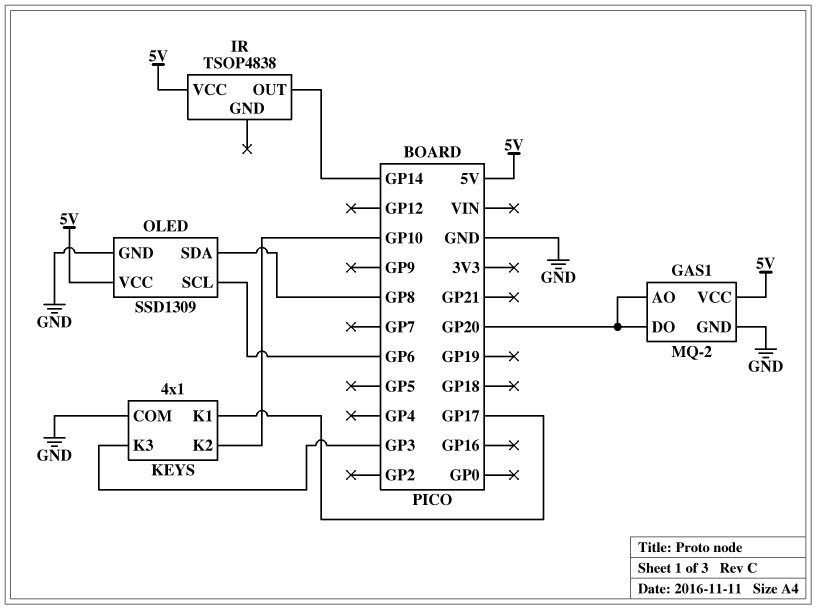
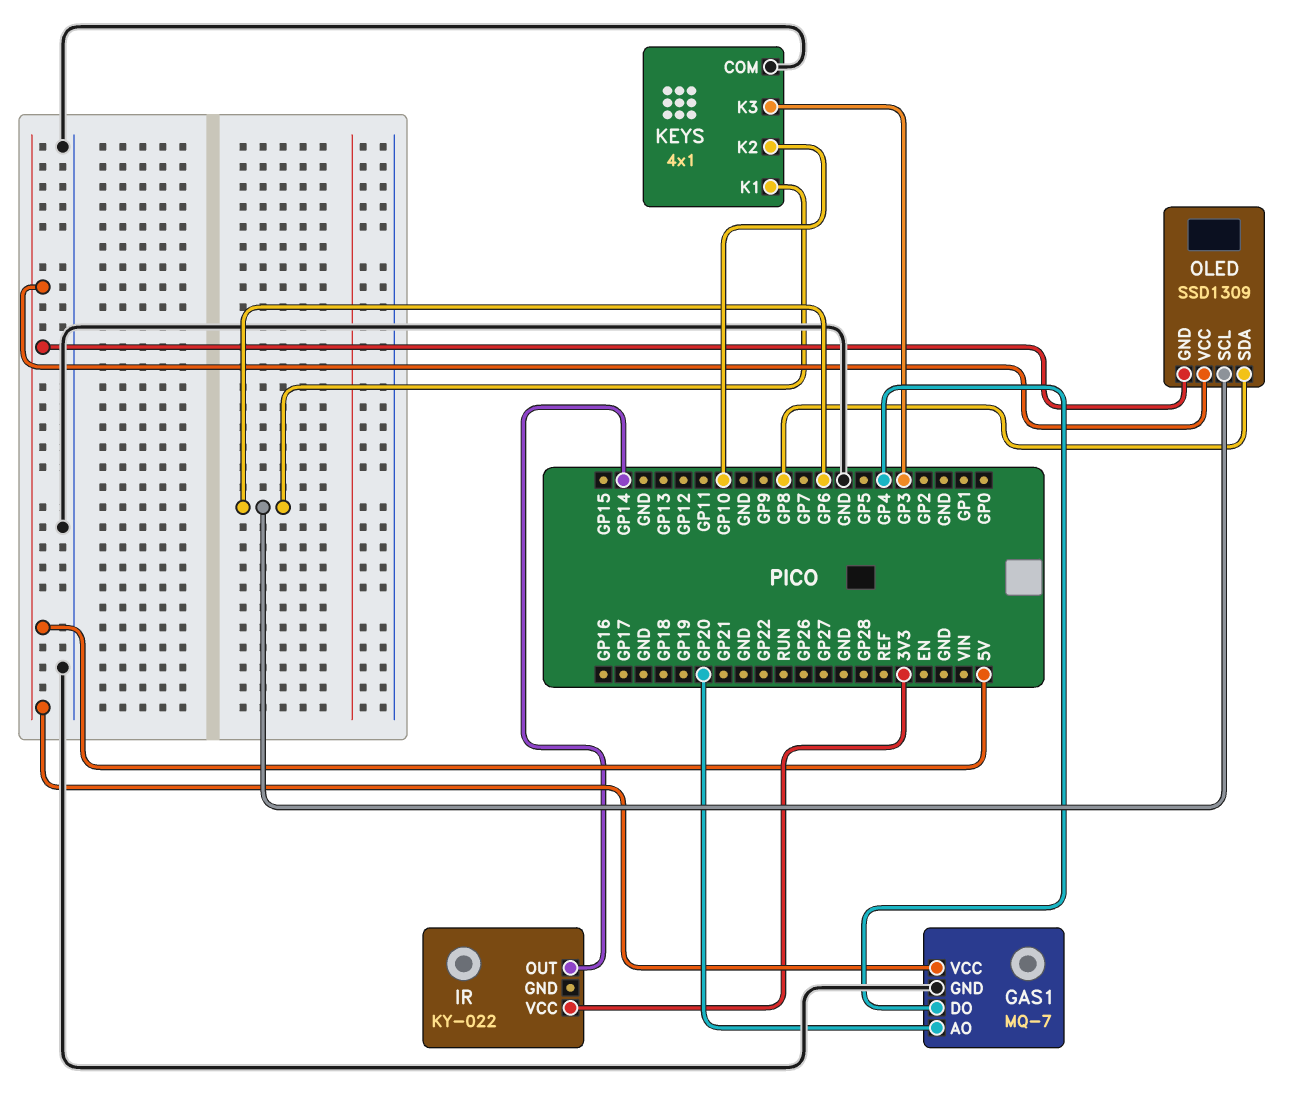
GAS1: MQ-2 -> MQ-7
GAS1 pin DO: GP20 -> GP4
IR: TSOP4838 -> KY-022
IR pin VCC: 5V -> 3V3
KEYS pin K1: GP17 -> GP6
OLED pin GND: GND -> 5V

